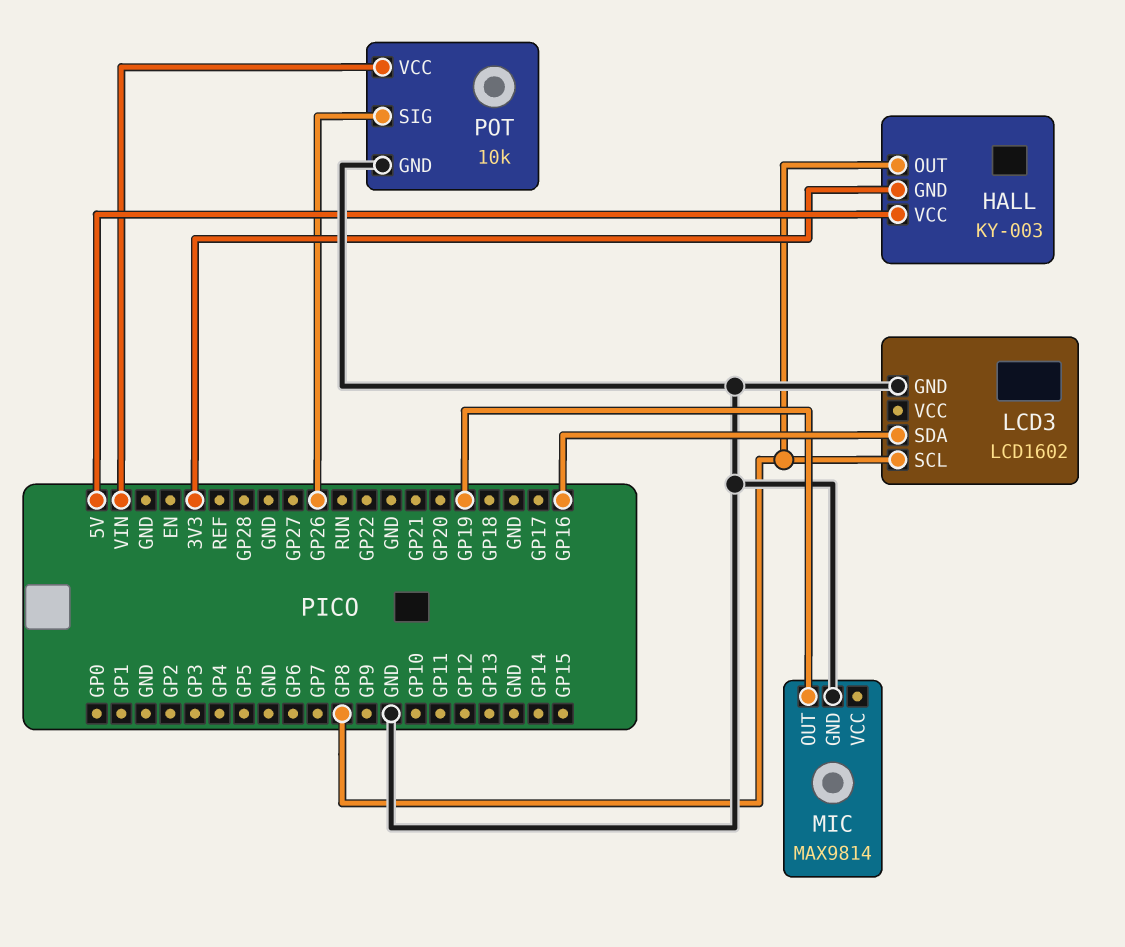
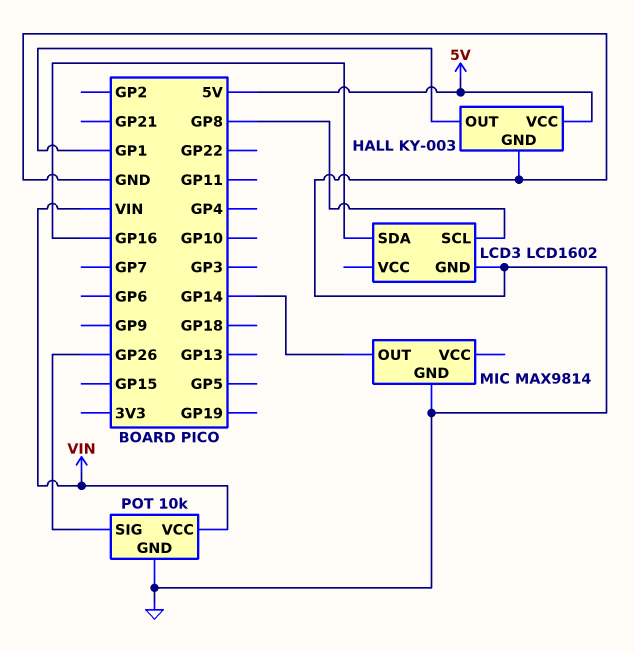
HALL pin GND: 3V3 -> GND
HALL pin OUT: GP8 -> GP1
MIC pin OUT: GP19 -> GP14

